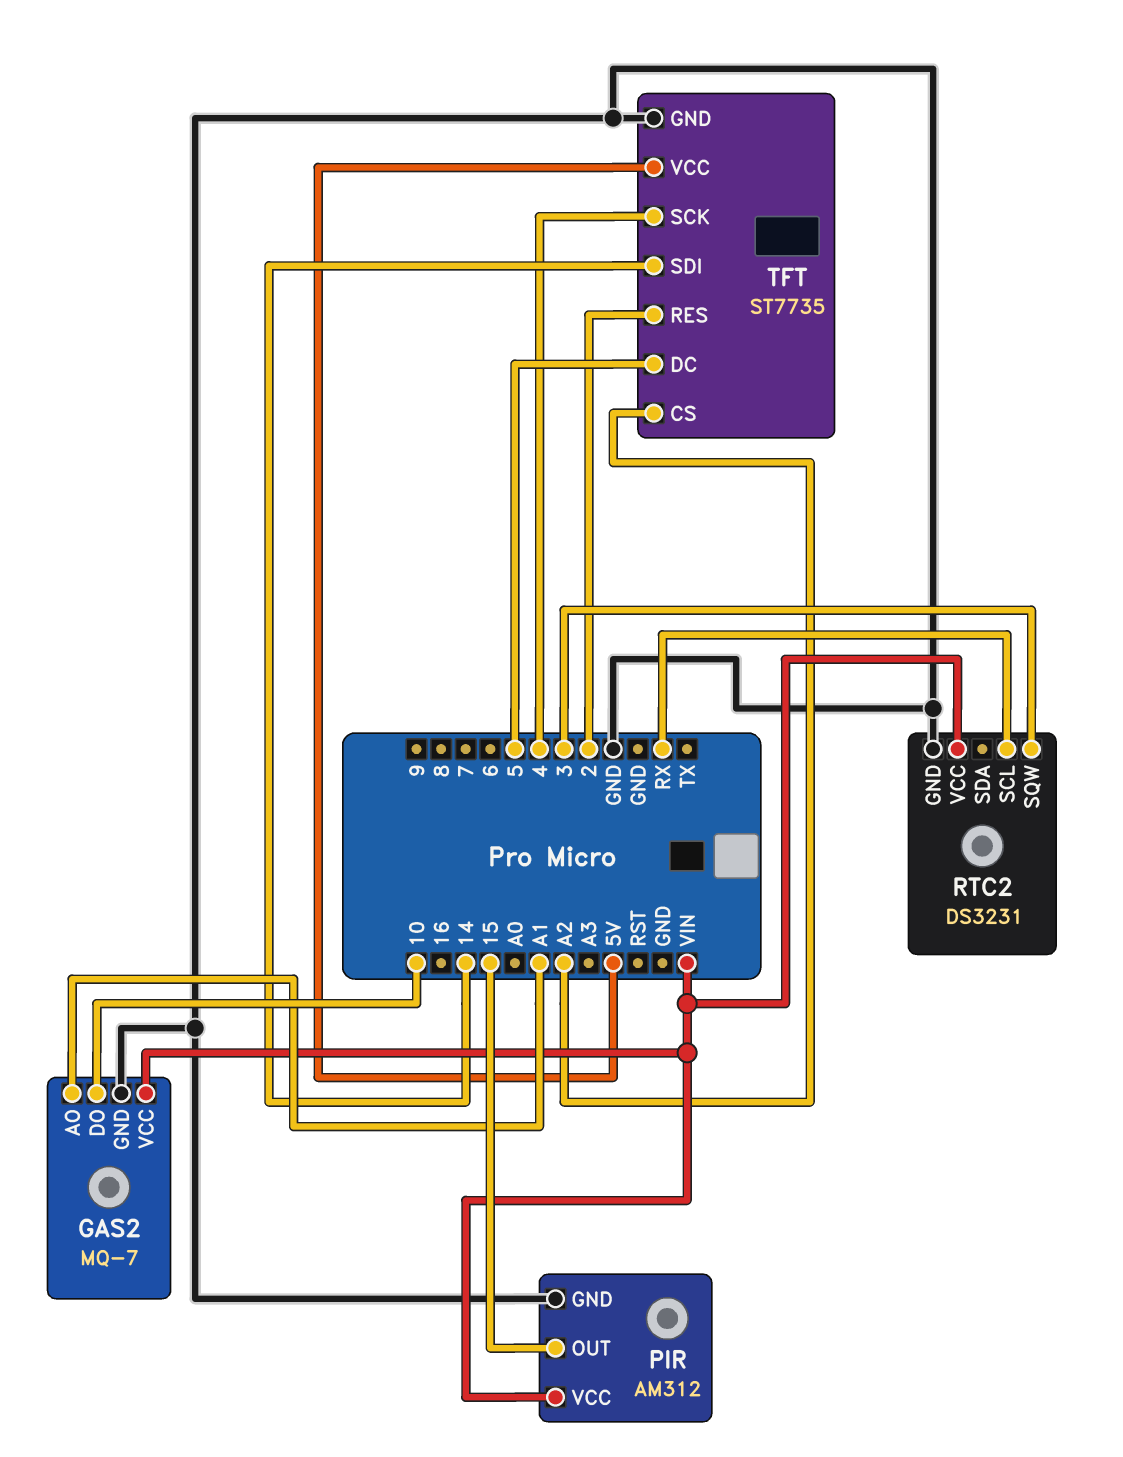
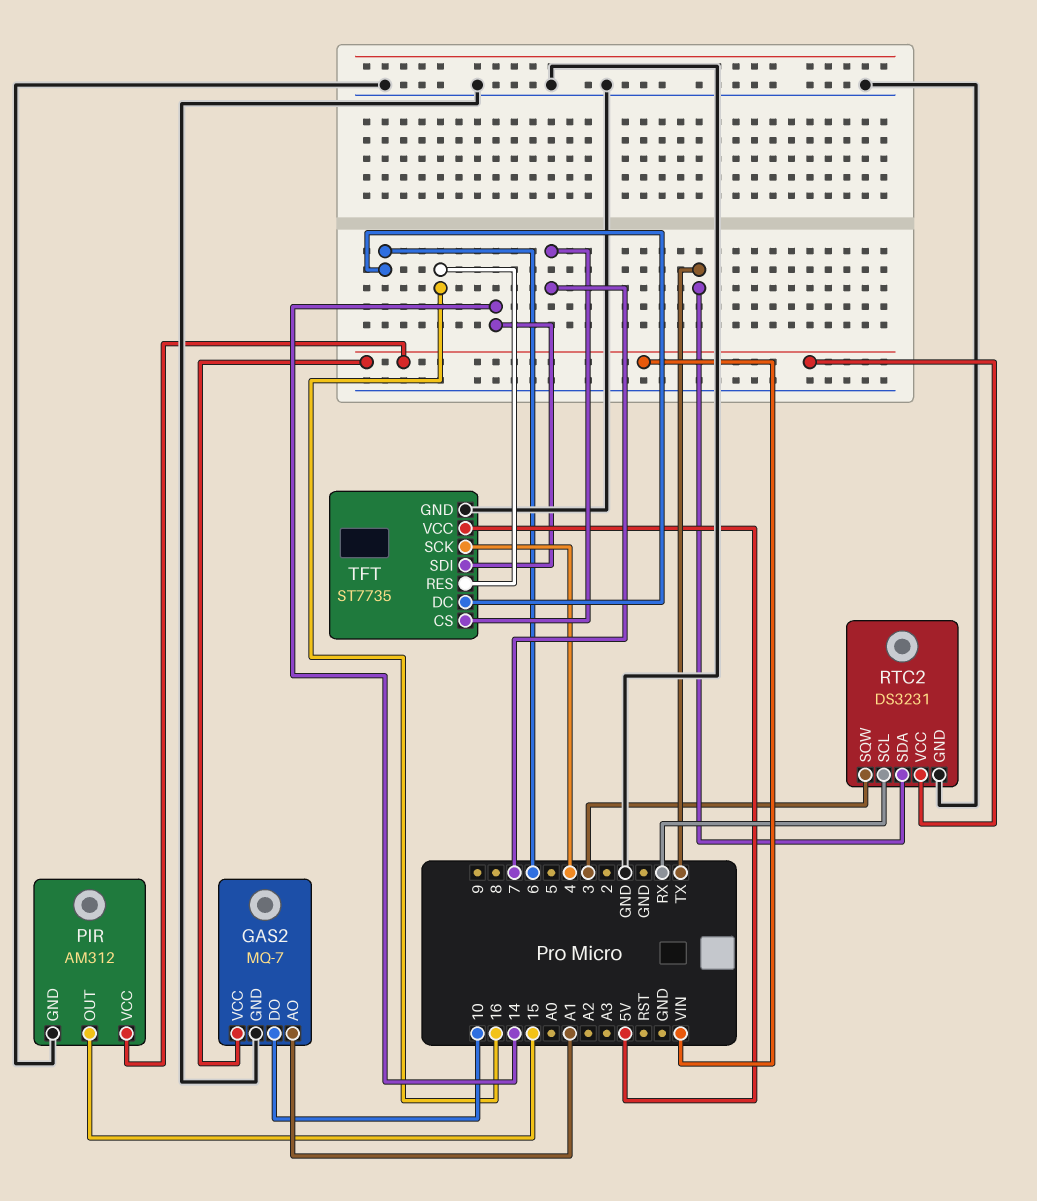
RTC2 pin SDA: none -> TX
TFT pin CS: A2 -> 7
TFT pin DC: 5 -> 6
TFT pin RES: 2 -> 16

